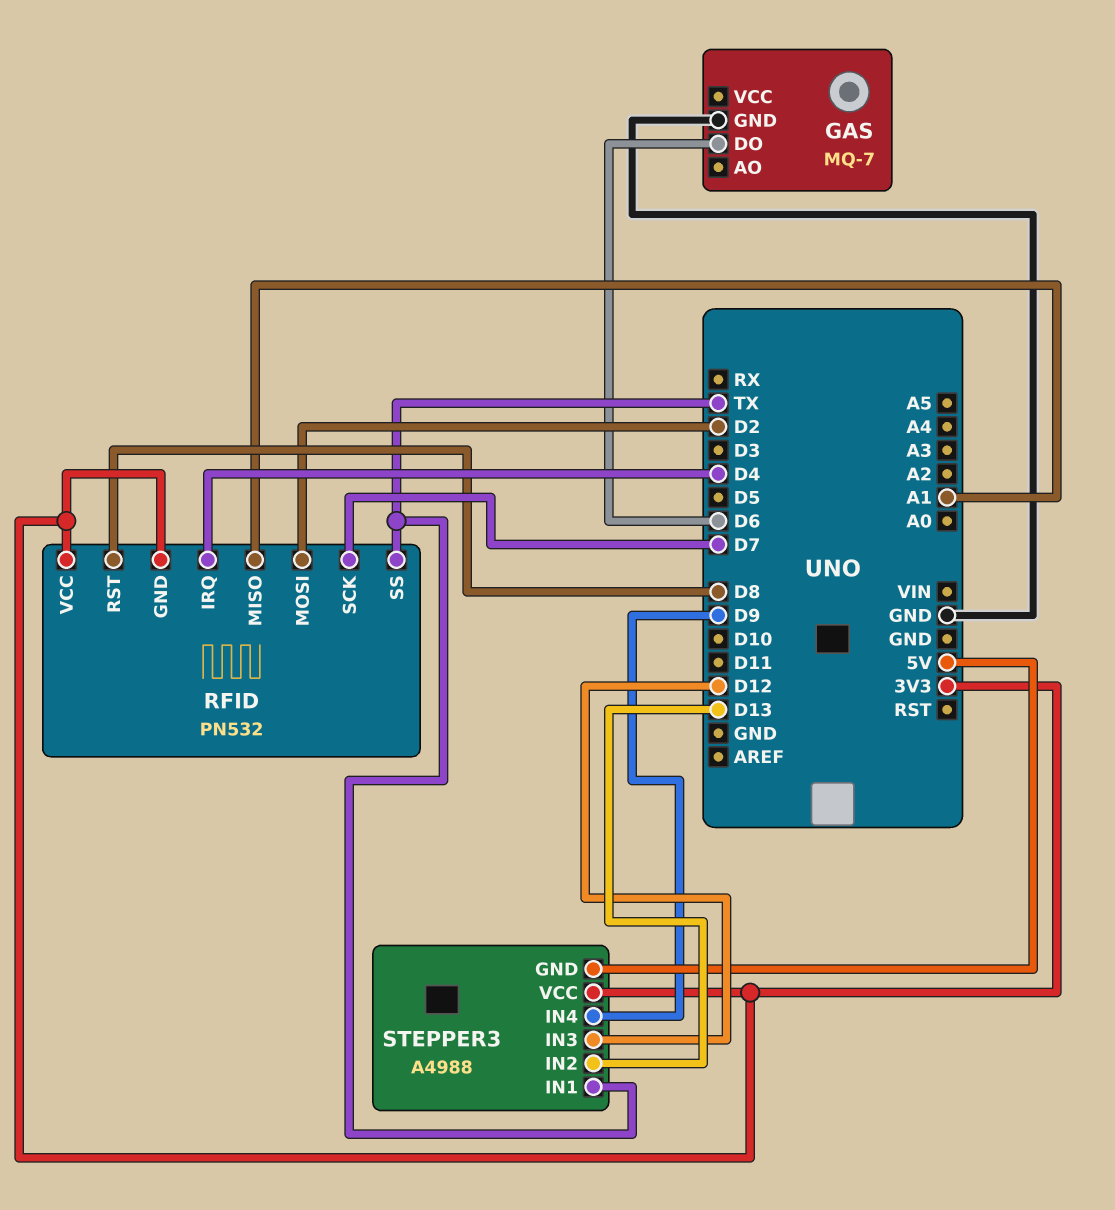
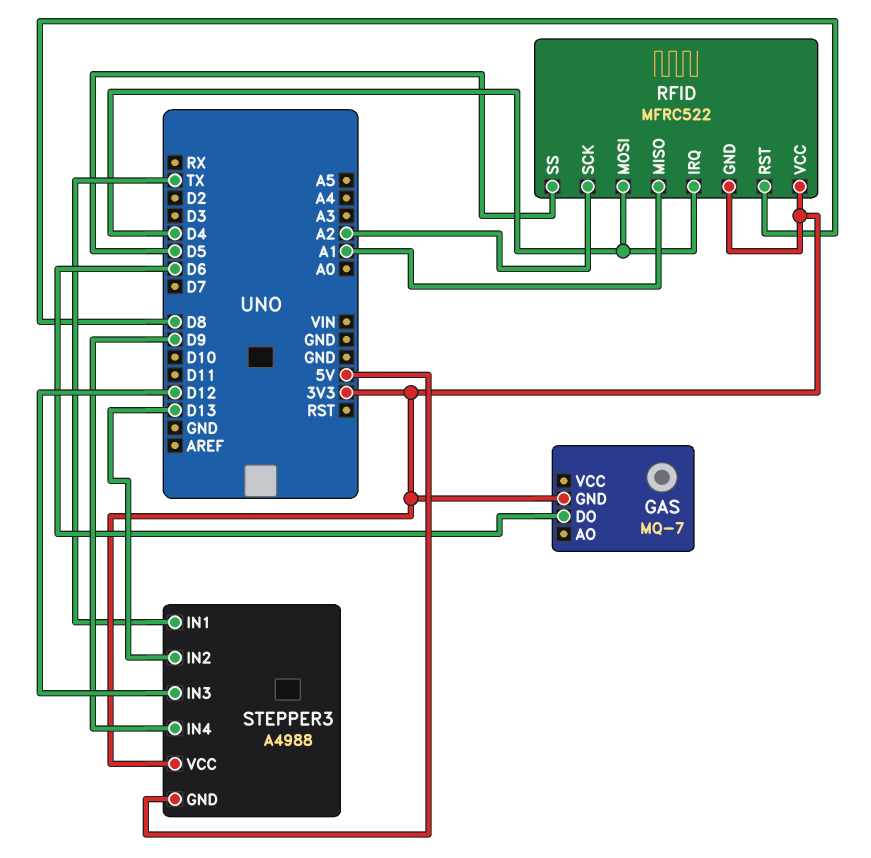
GAS pin GND: GND -> 3V3
RFID: PN532 -> MFRC522
RFID pin MOSI: D2 -> D4
RFID pin SCK: D7 -> A2
RFID pin SS: TX -> D5

